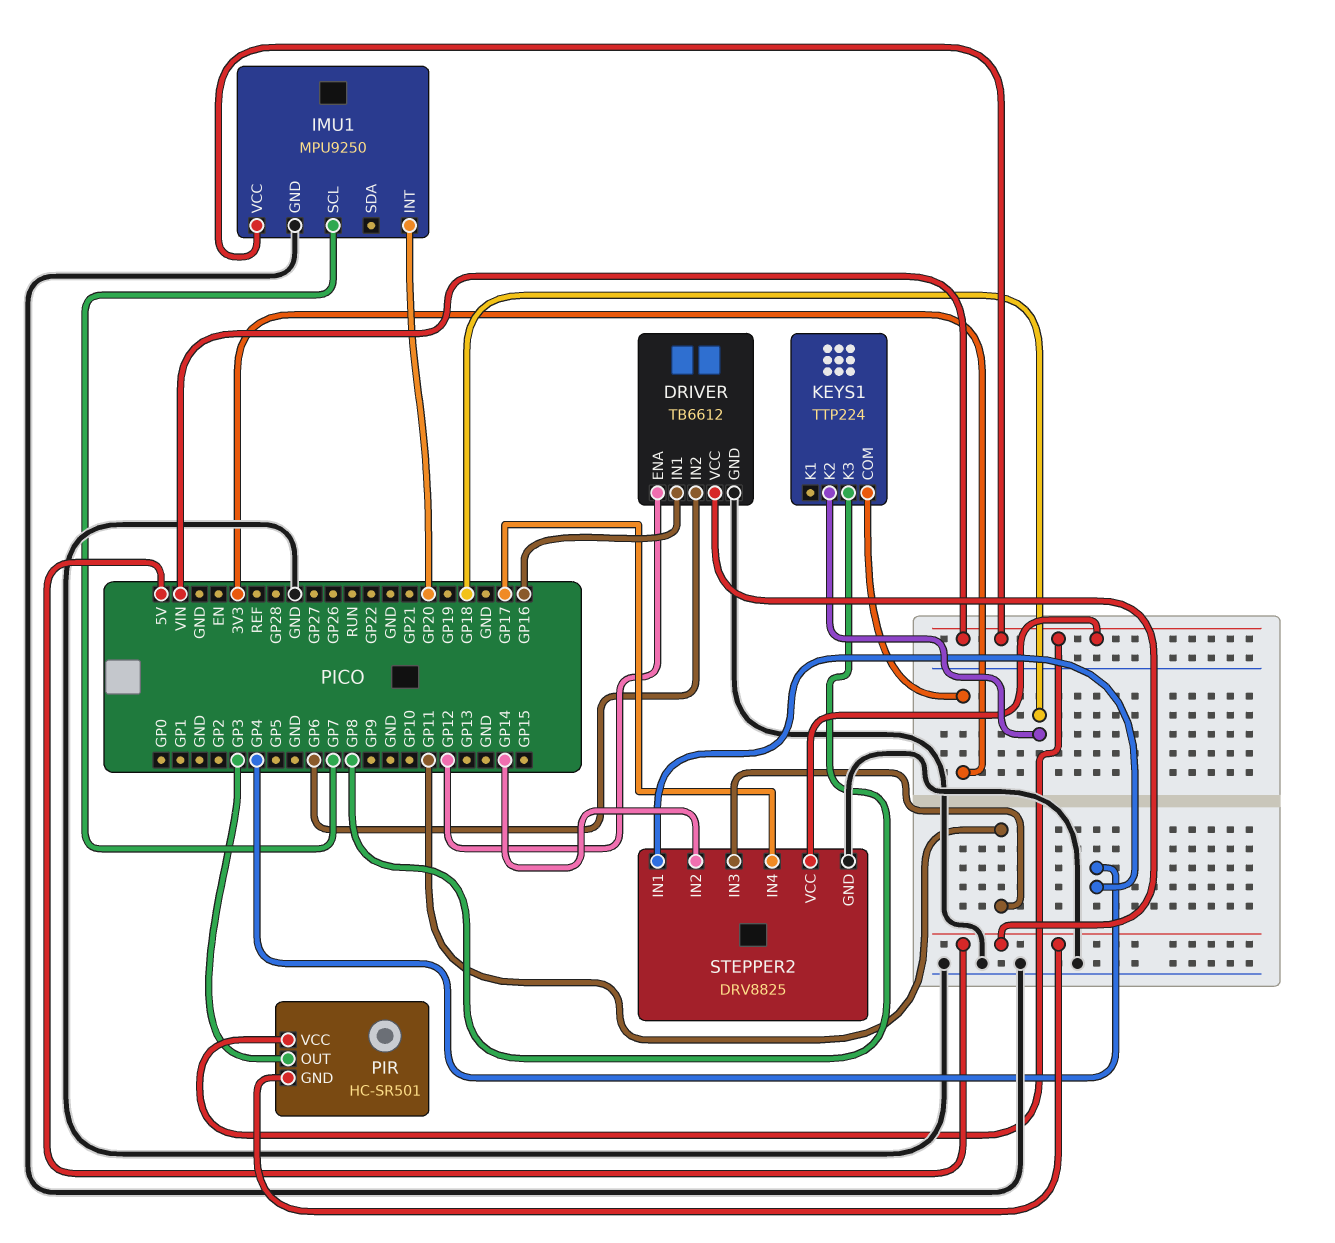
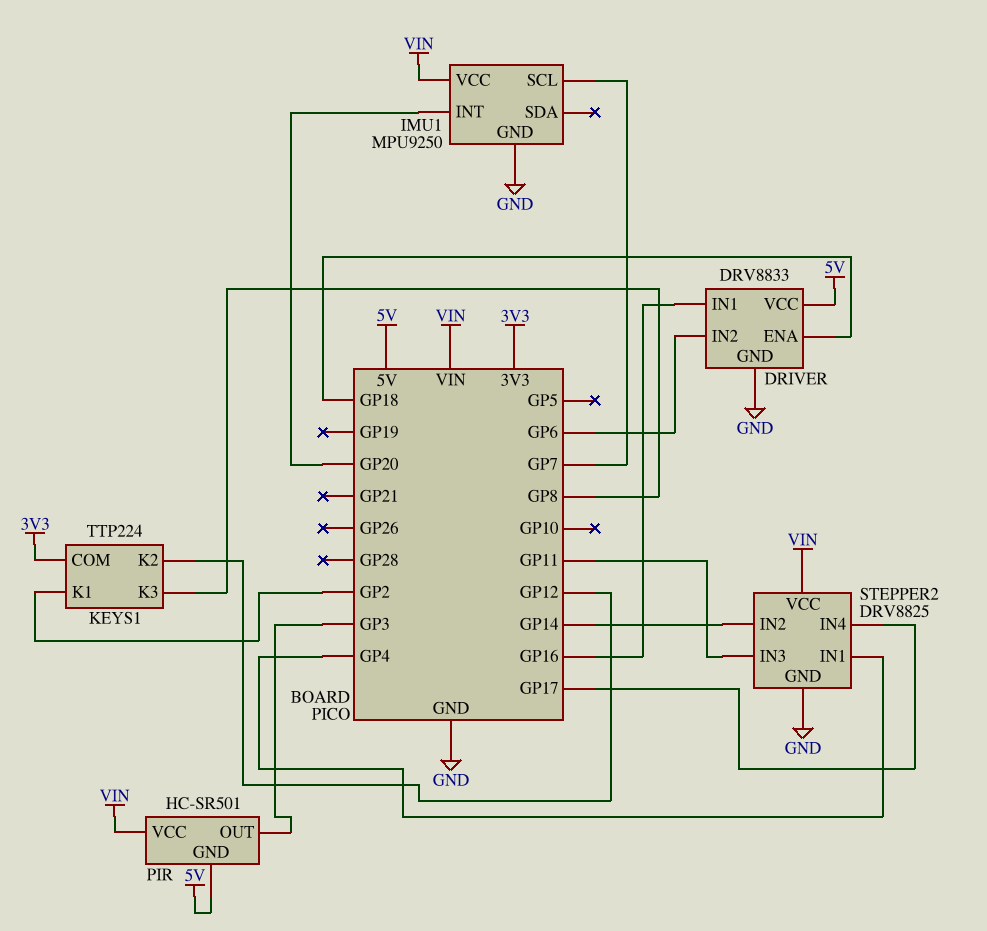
DRIVER: TB6612 -> DRV8833
DRIVER pin ENA: GP12 -> GP18
KEYS1 pin K1: none -> GP2
KEYS1 pin K2: GP18 -> GP12

